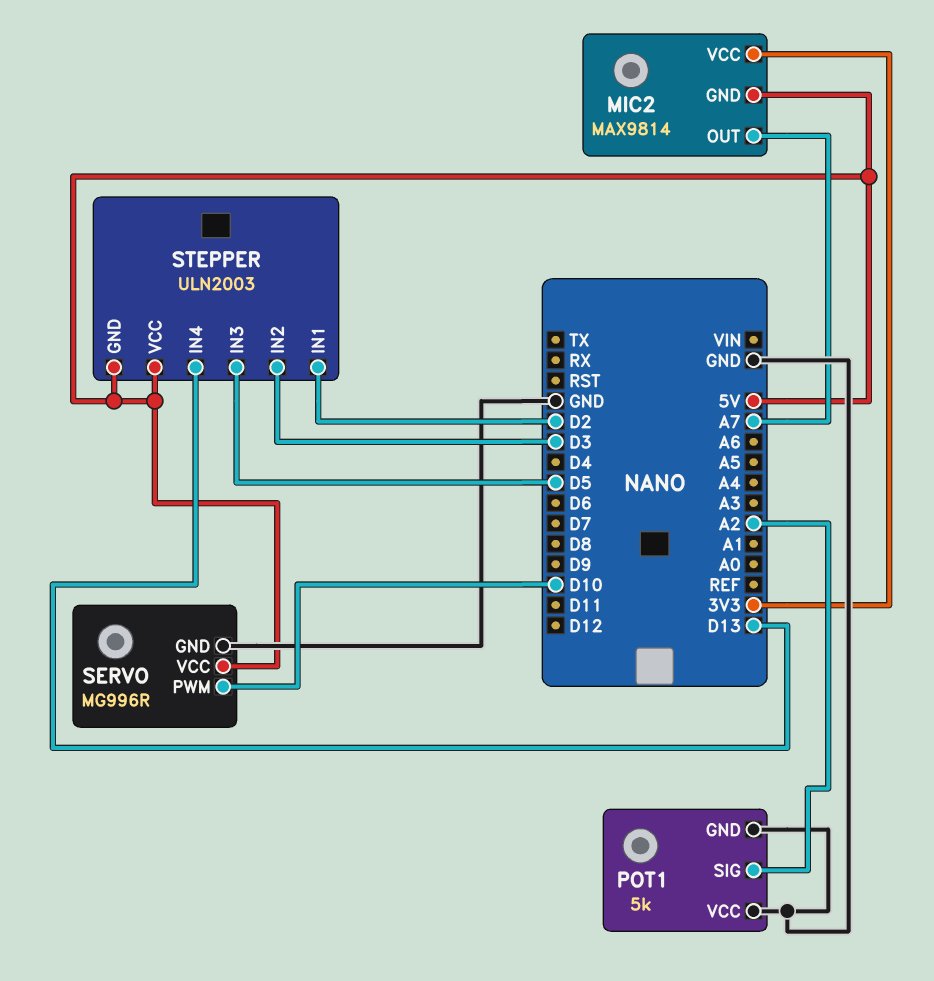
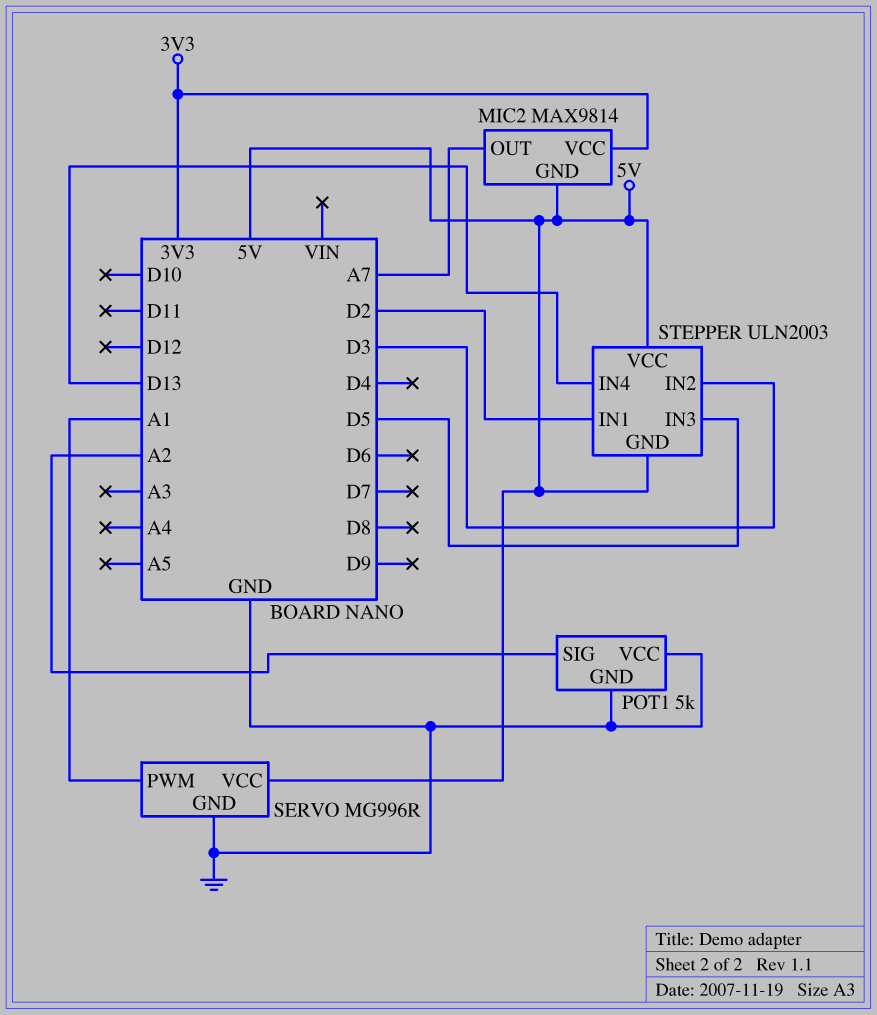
SERVO pin PWM: D10 -> A1

